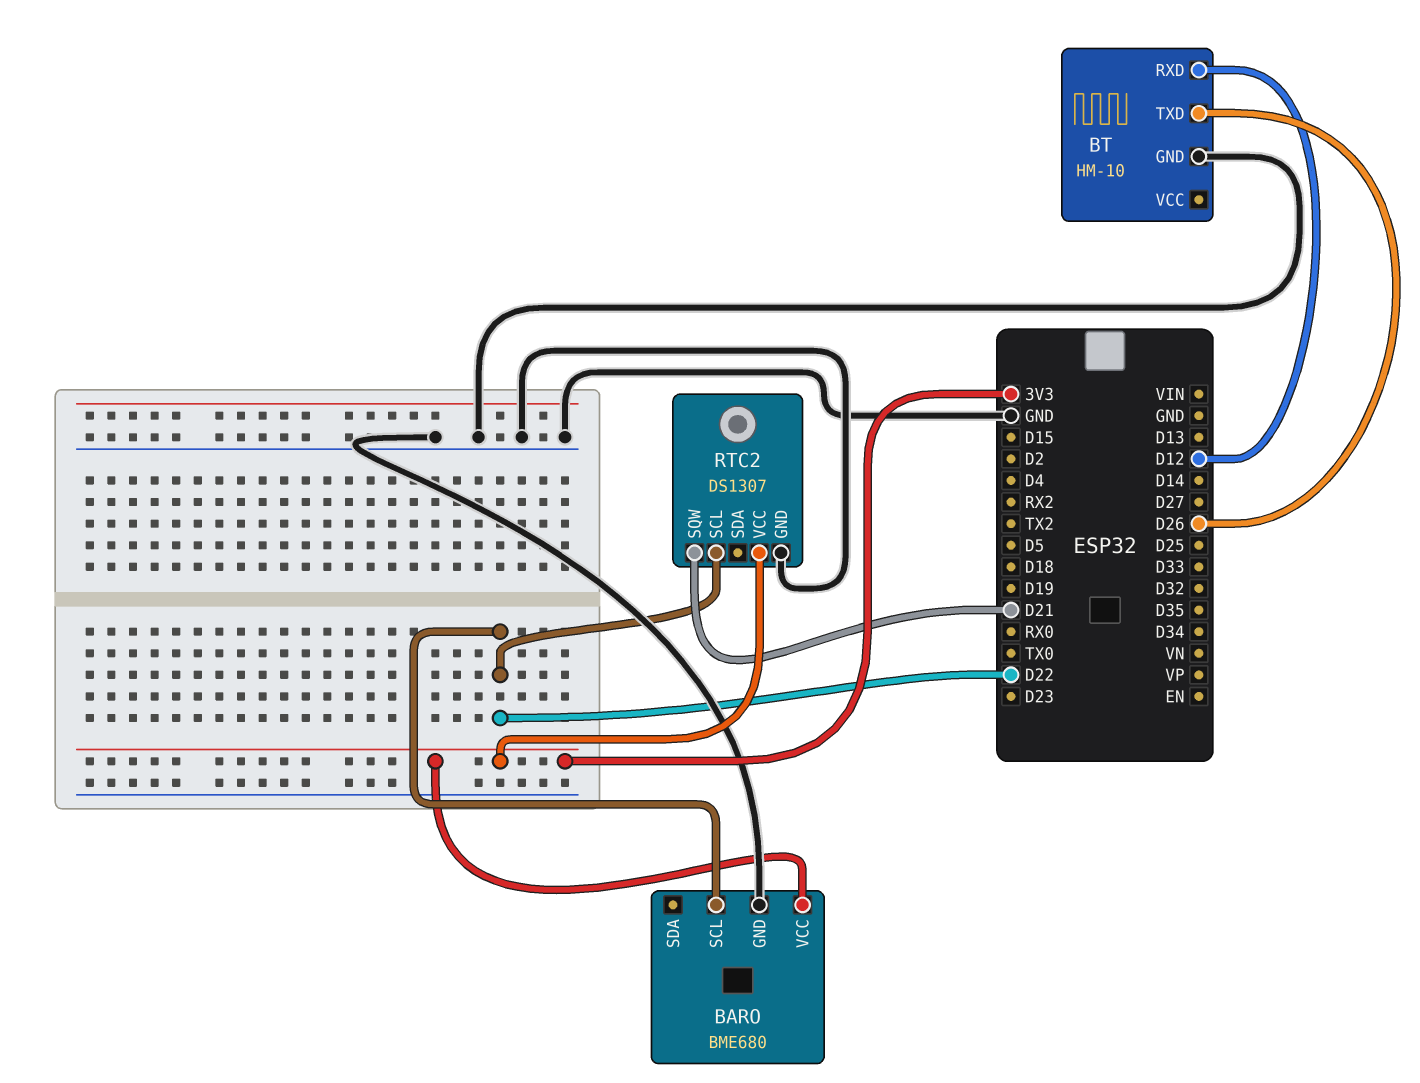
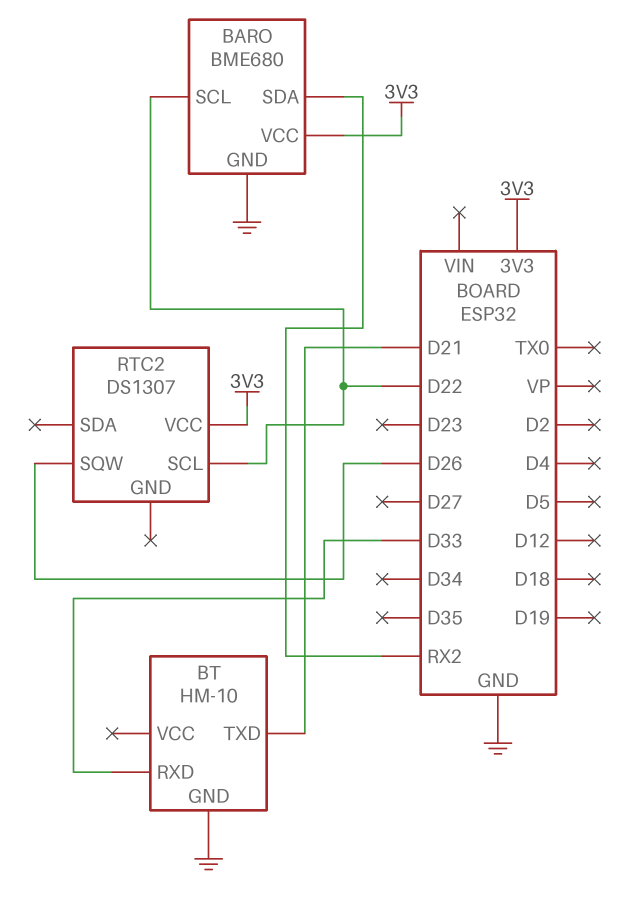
BARO pin SDA: none -> RX2
BT pin RXD: D12 -> D33
BT pin TXD: D26 -> D21
RTC2 pin GND: GND -> none
RTC2 pin SQW: D21 -> D26

